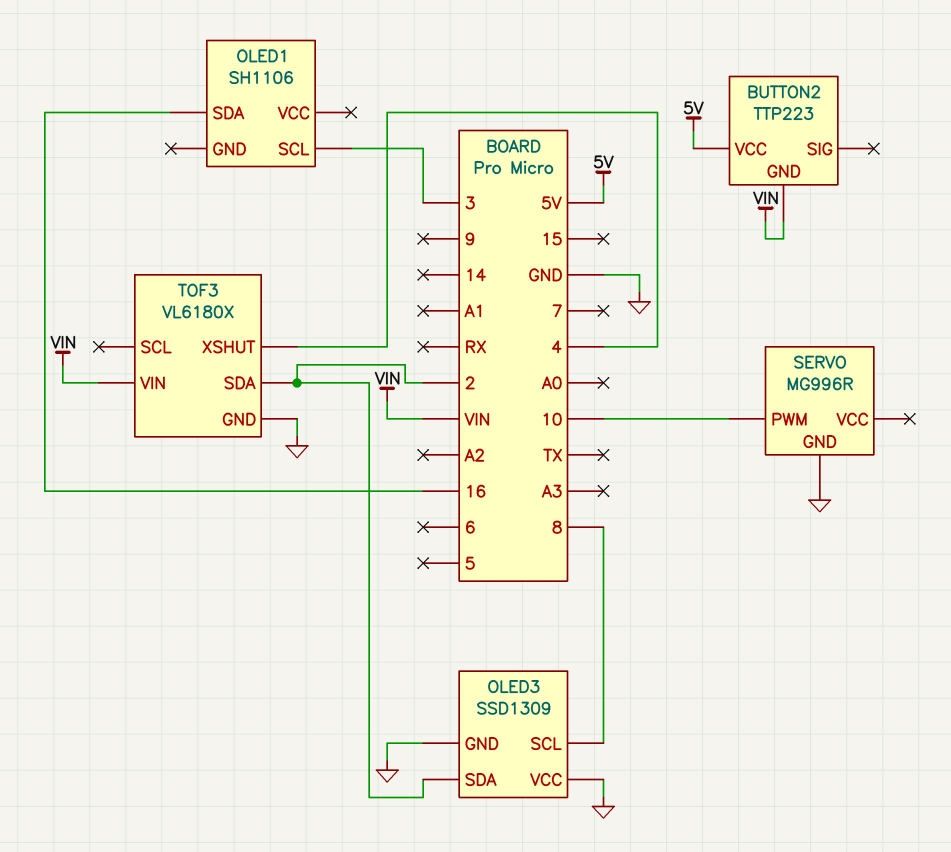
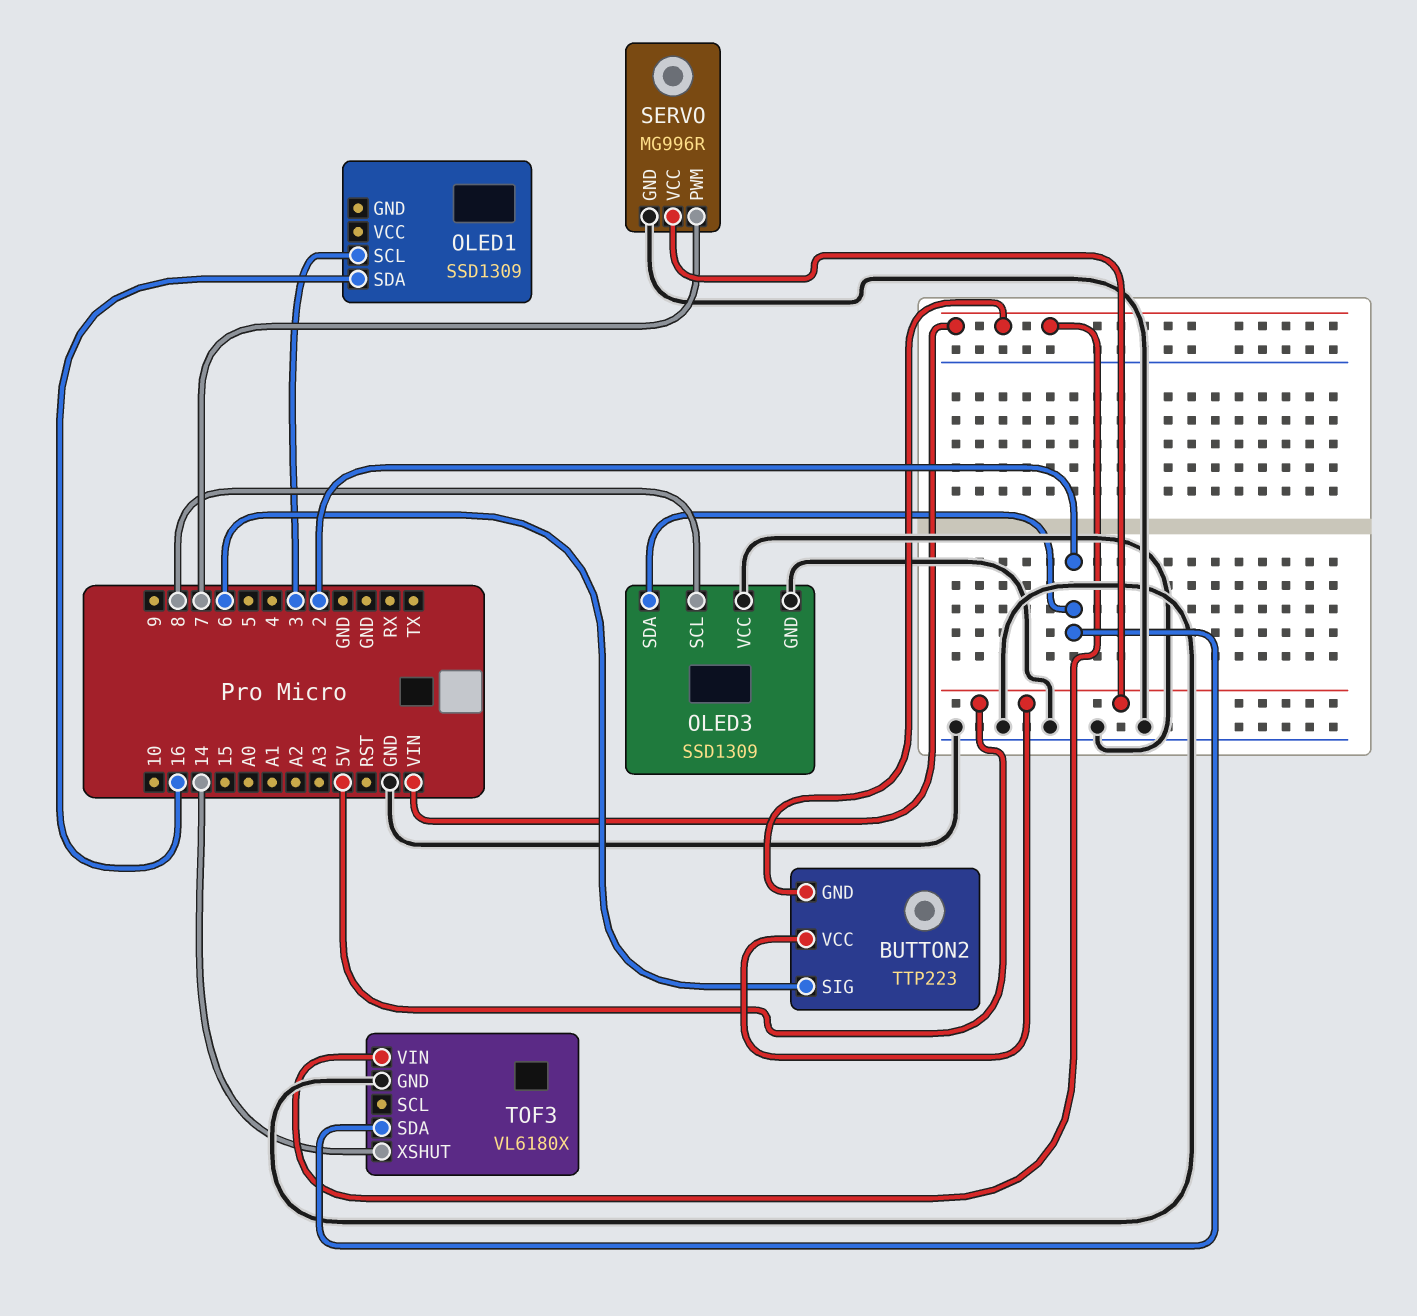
BUTTON2 pin SIG: none -> 6
OLED1: SH1106 -> SSD1309
SERVO pin PWM: 10 -> 7
SERVO pin VCC: none -> 5V
TOF3 pin XSHUT: 4 -> 14

